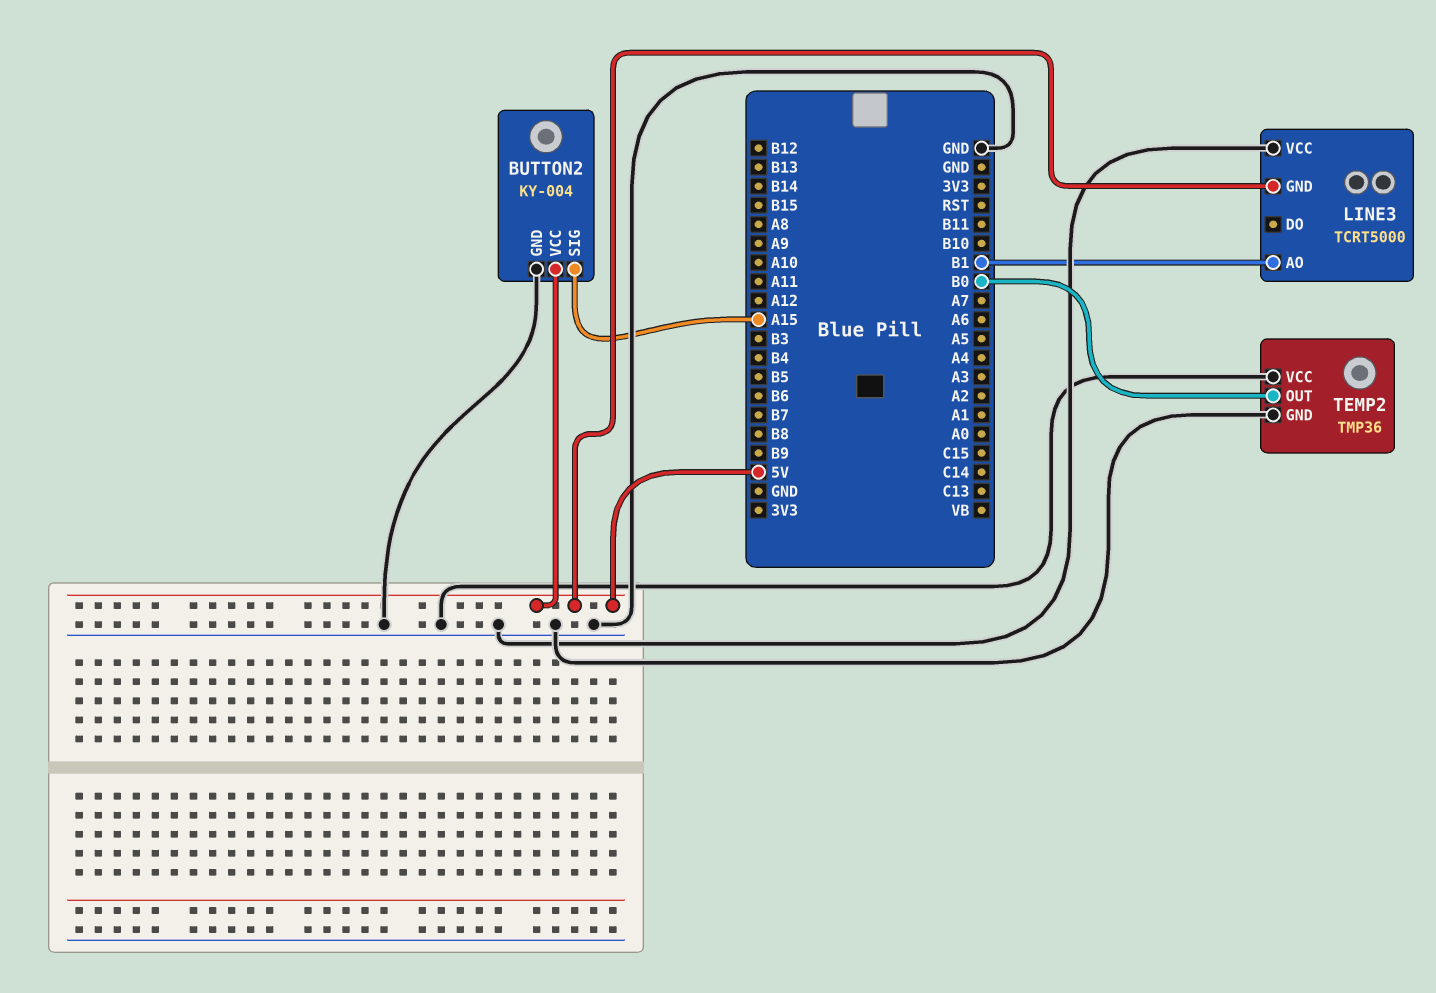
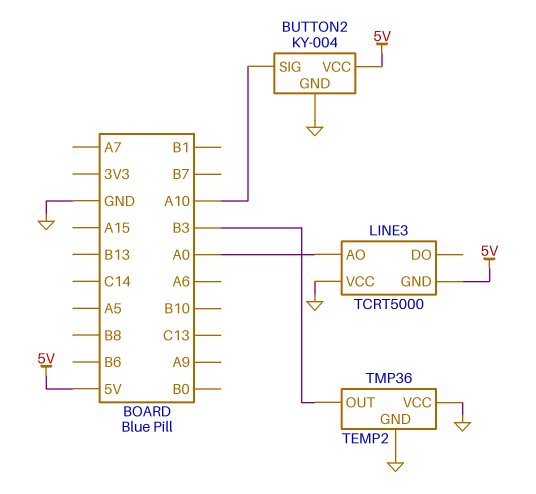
BUTTON2 pin SIG: A15 -> A10
LINE3 pin AO: B1 -> A0
TEMP2 pin OUT: B0 -> B3

